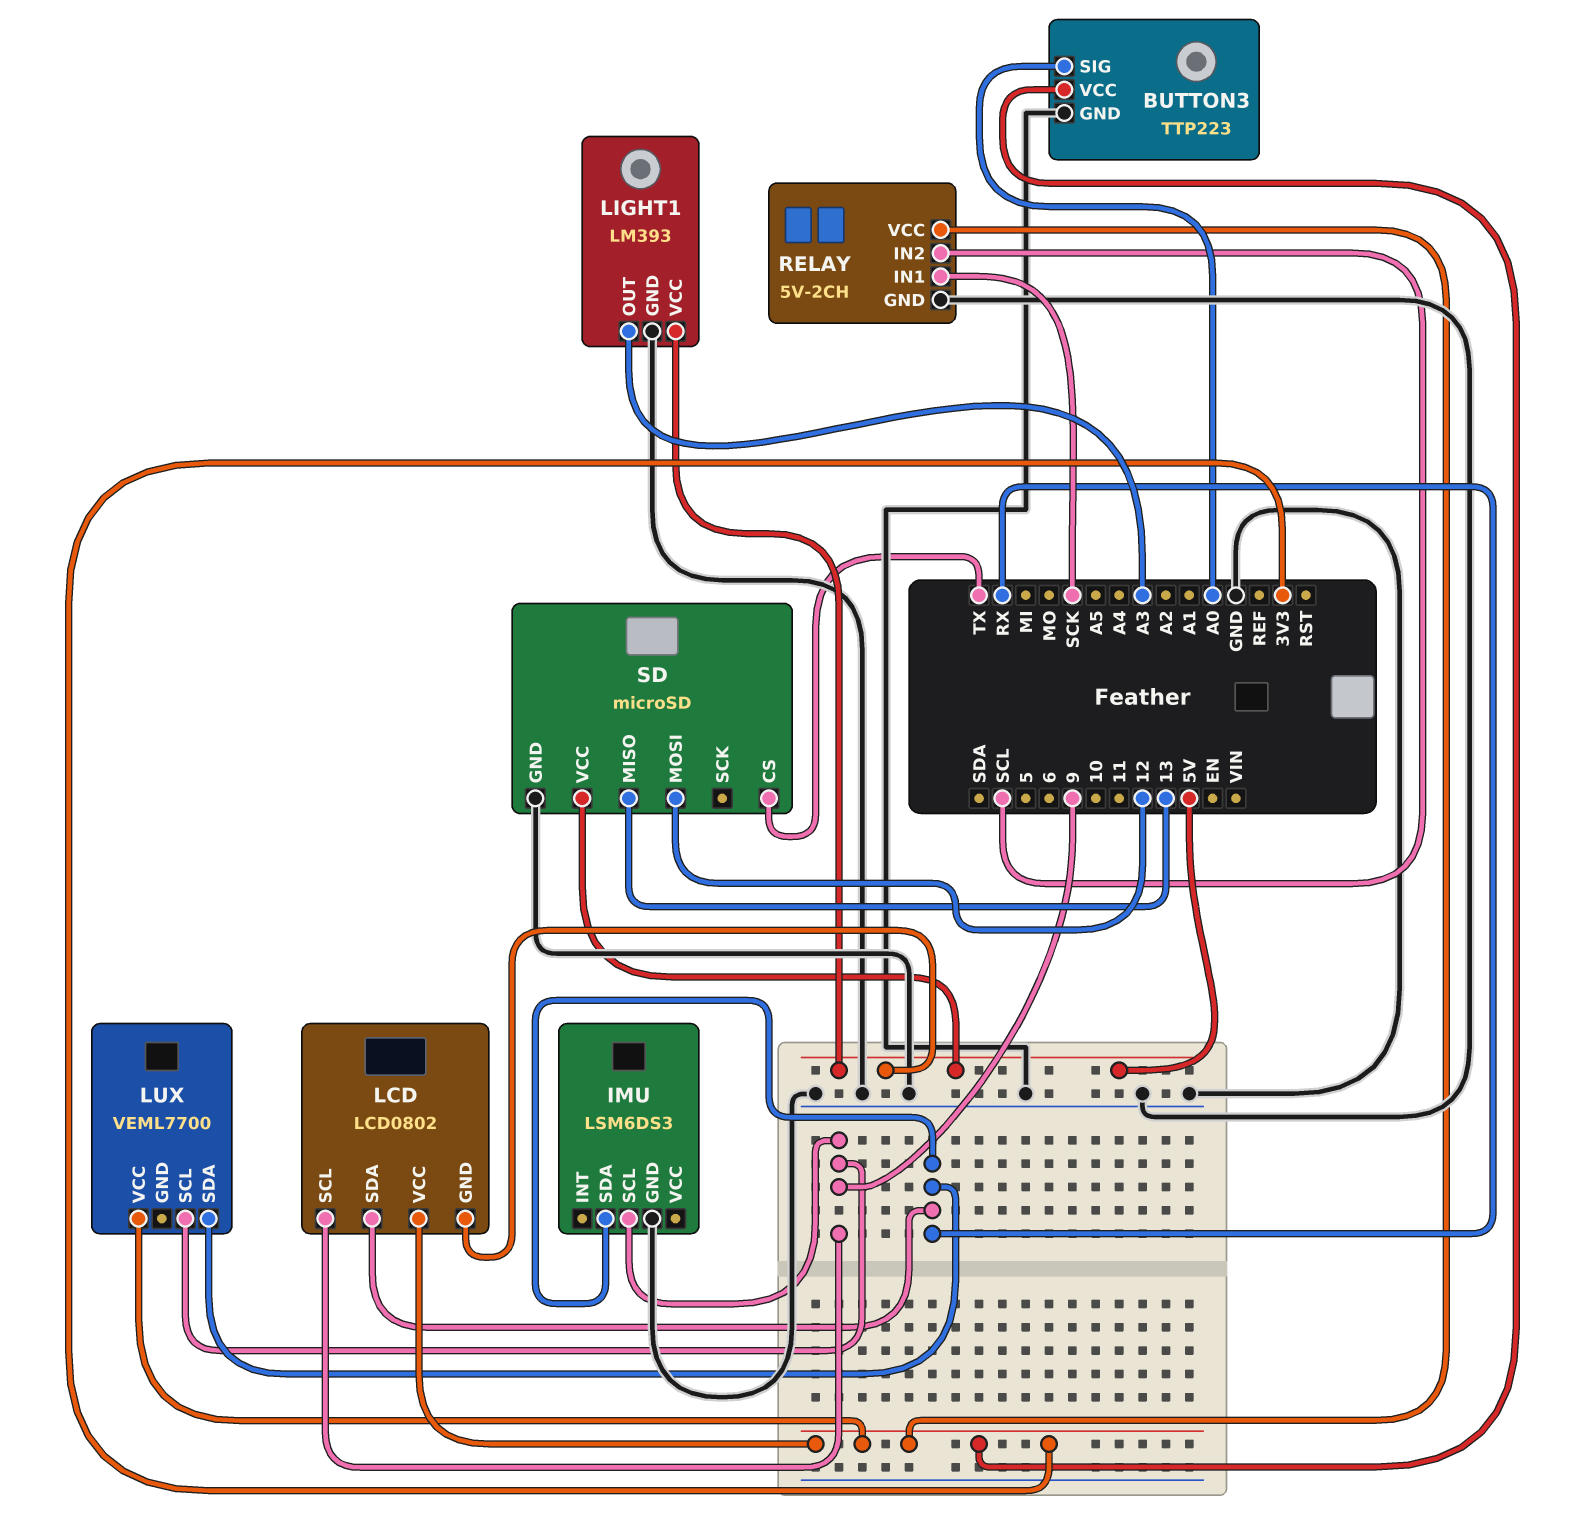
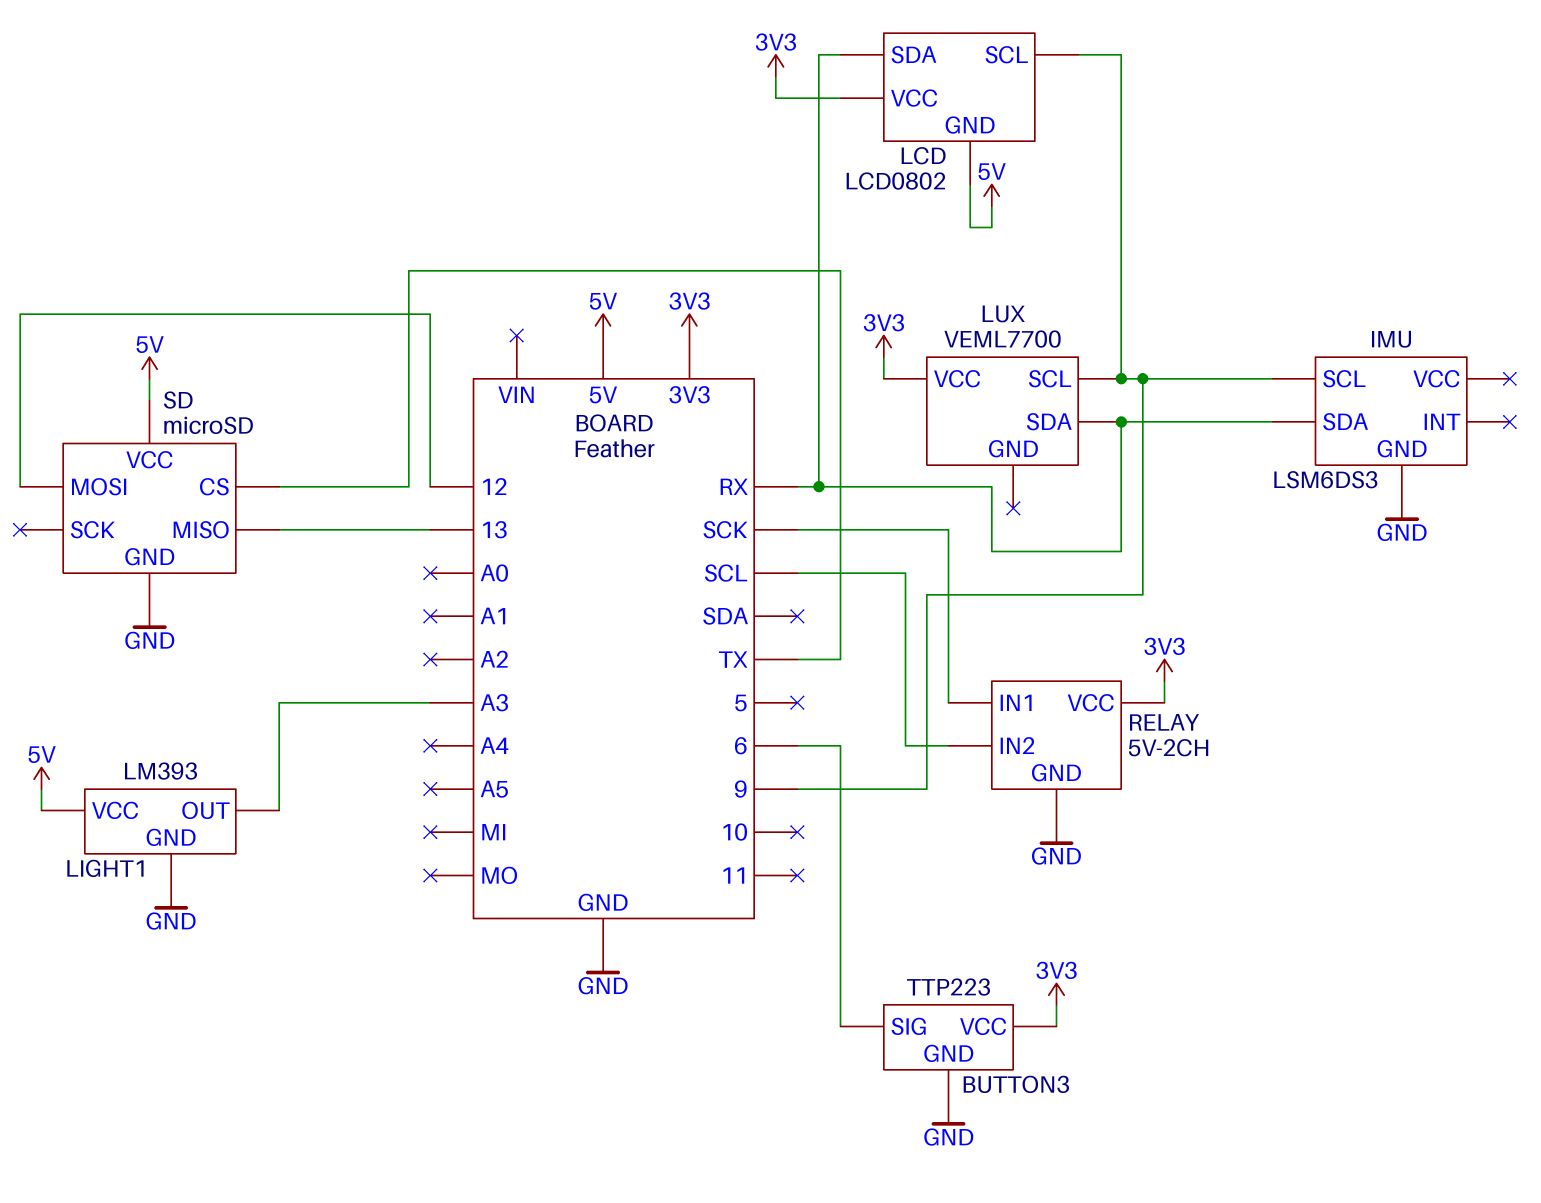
BUTTON3 pin SIG: A0 -> 6

